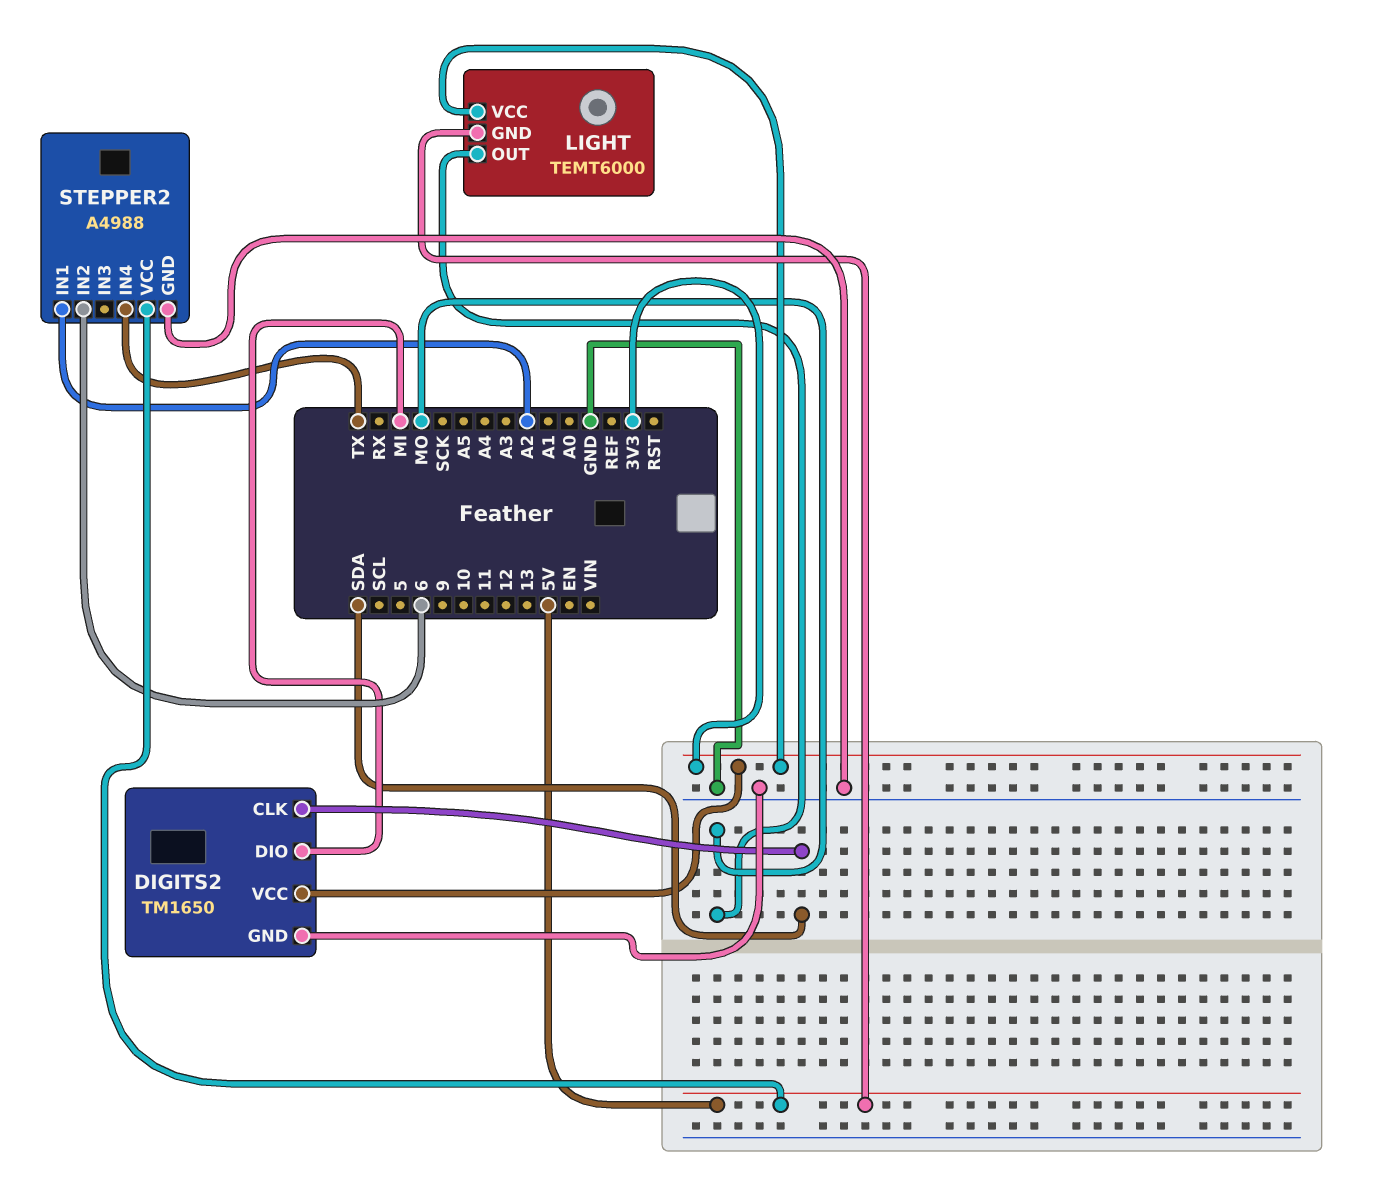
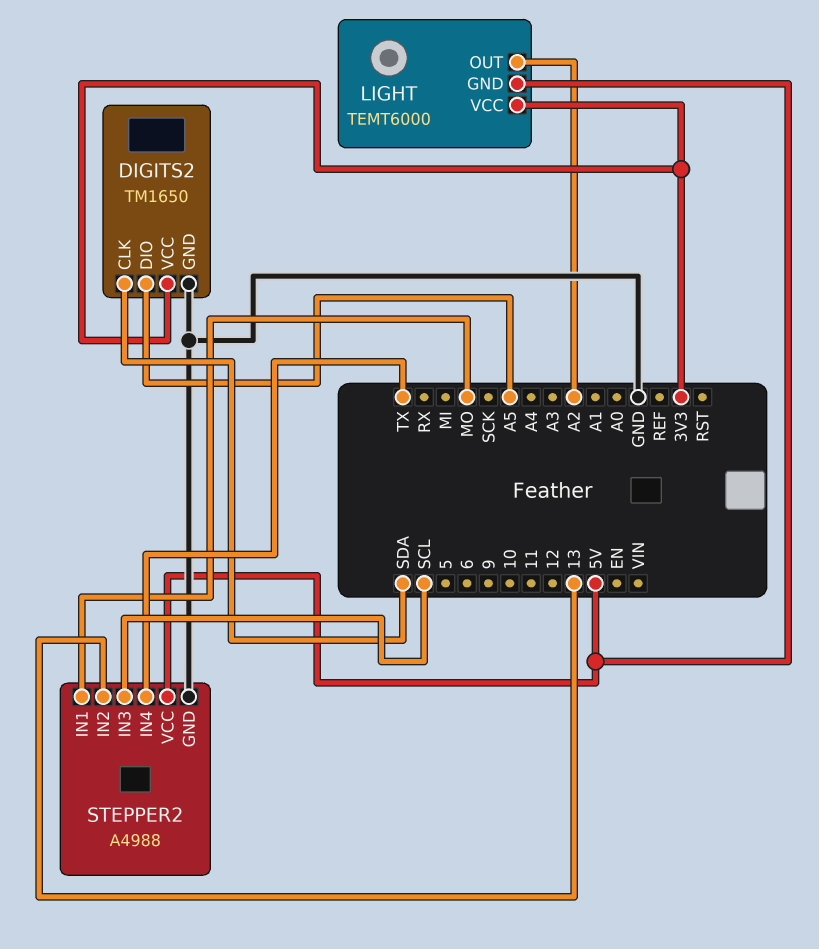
DIGITS2 pin DIO: MI -> A5
LIGHT pin OUT: MO -> A2
STEPPER2 pin IN1: A2 -> MO
STEPPER2 pin IN2: 6 -> 13
STEPPER2 pin IN3: none -> SCL

